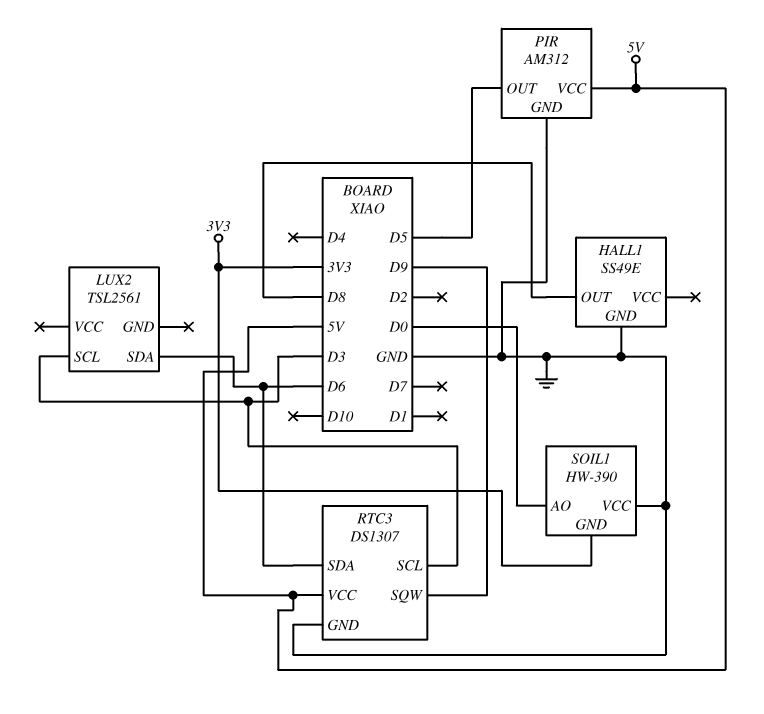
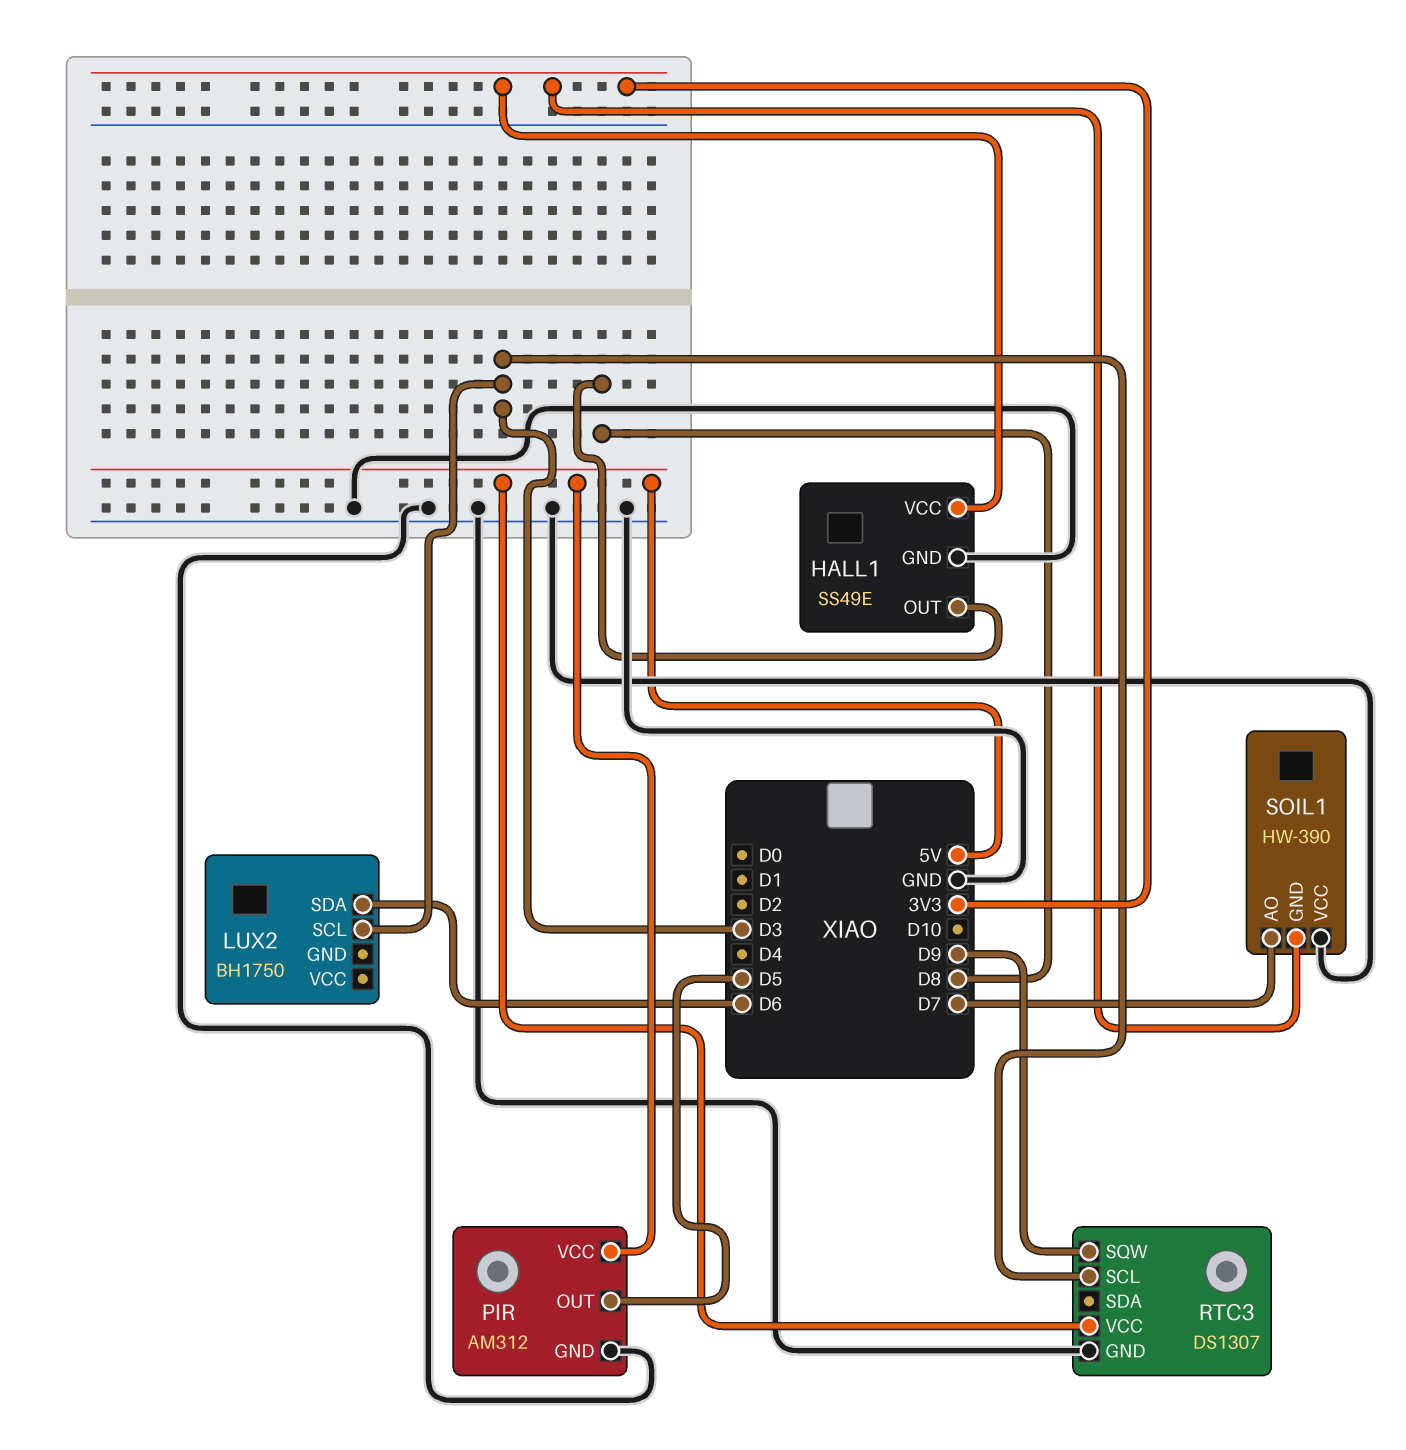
HALL1 pin VCC: none -> 3V3
LUX2: TSL2561 -> BH1750
RTC3 pin SDA: D6 -> none
SOIL1 pin AO: D0 -> D7

